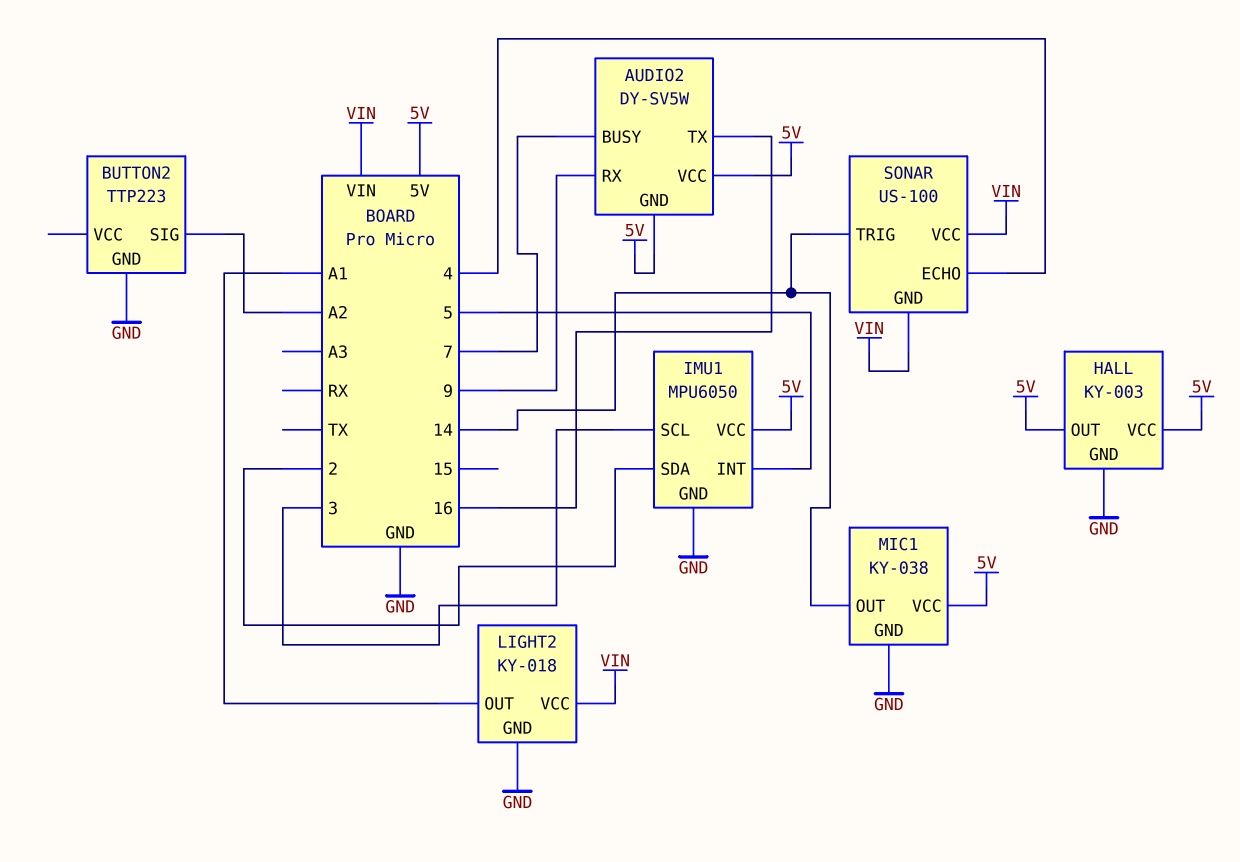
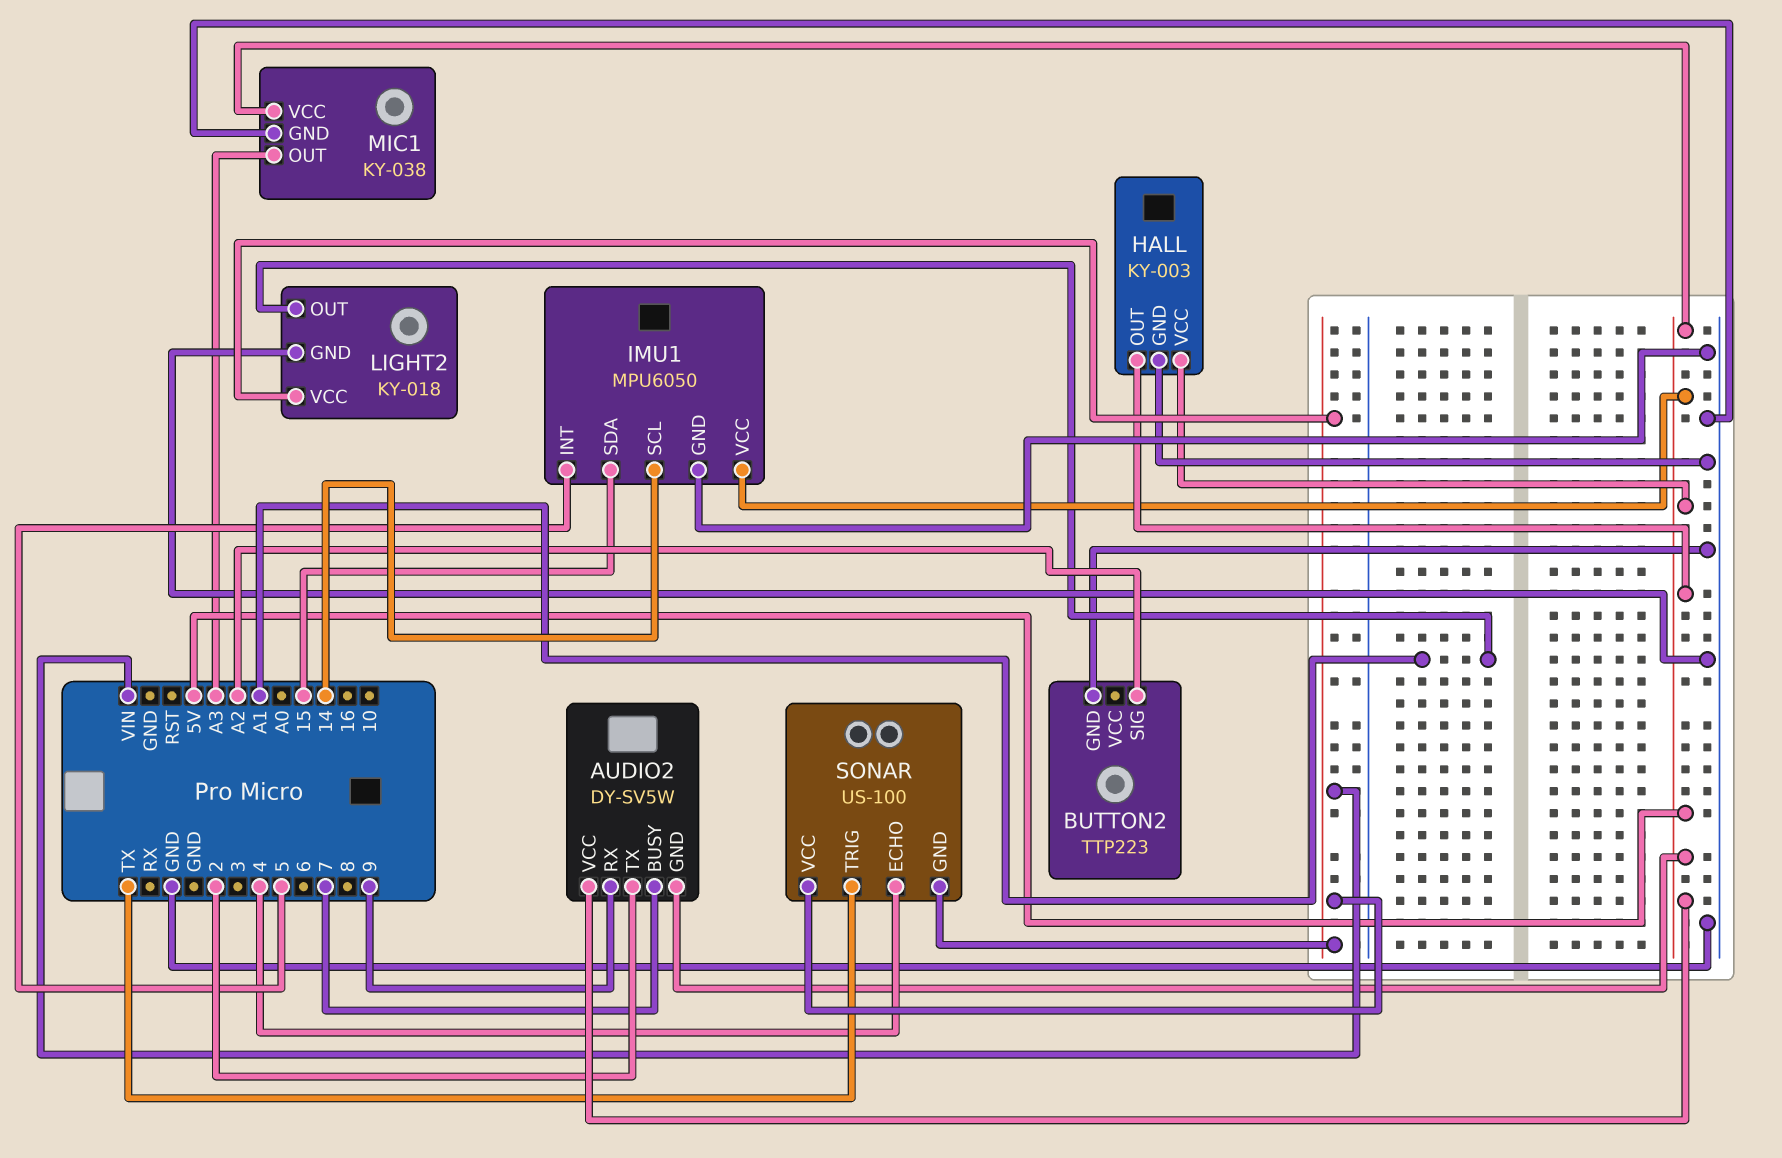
AUDIO2 pin TX: 16 -> 2
IMU1 pin SCL: 3 -> 14
IMU1 pin SDA: 2 -> 15
MIC1 pin OUT: 14 -> A3
SONAR pin TRIG: 14 -> TX

